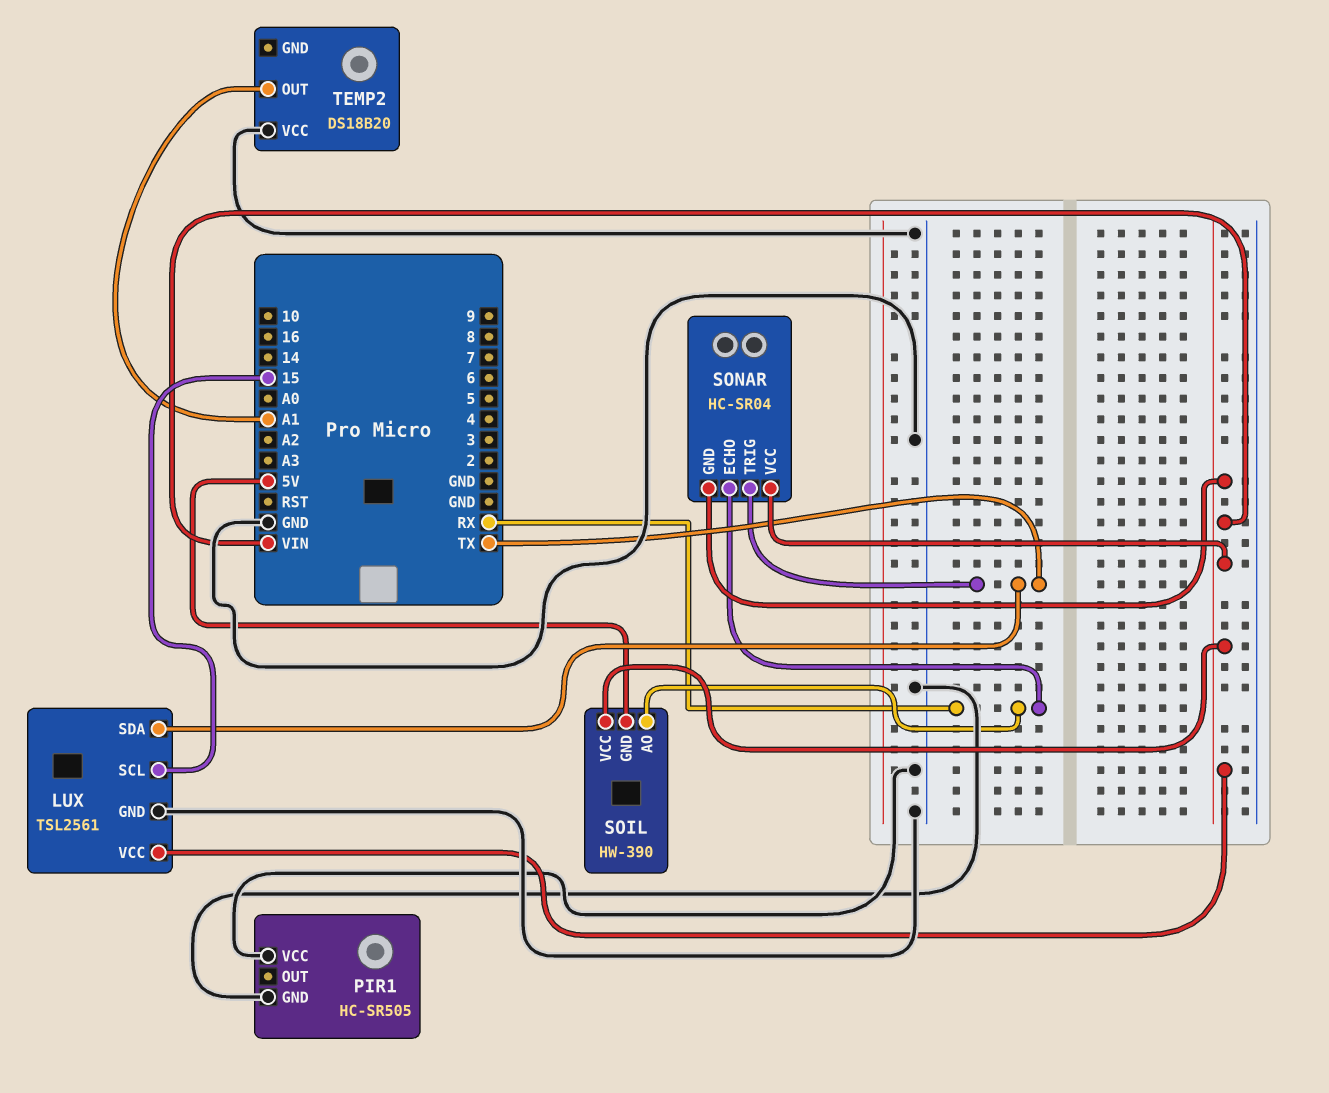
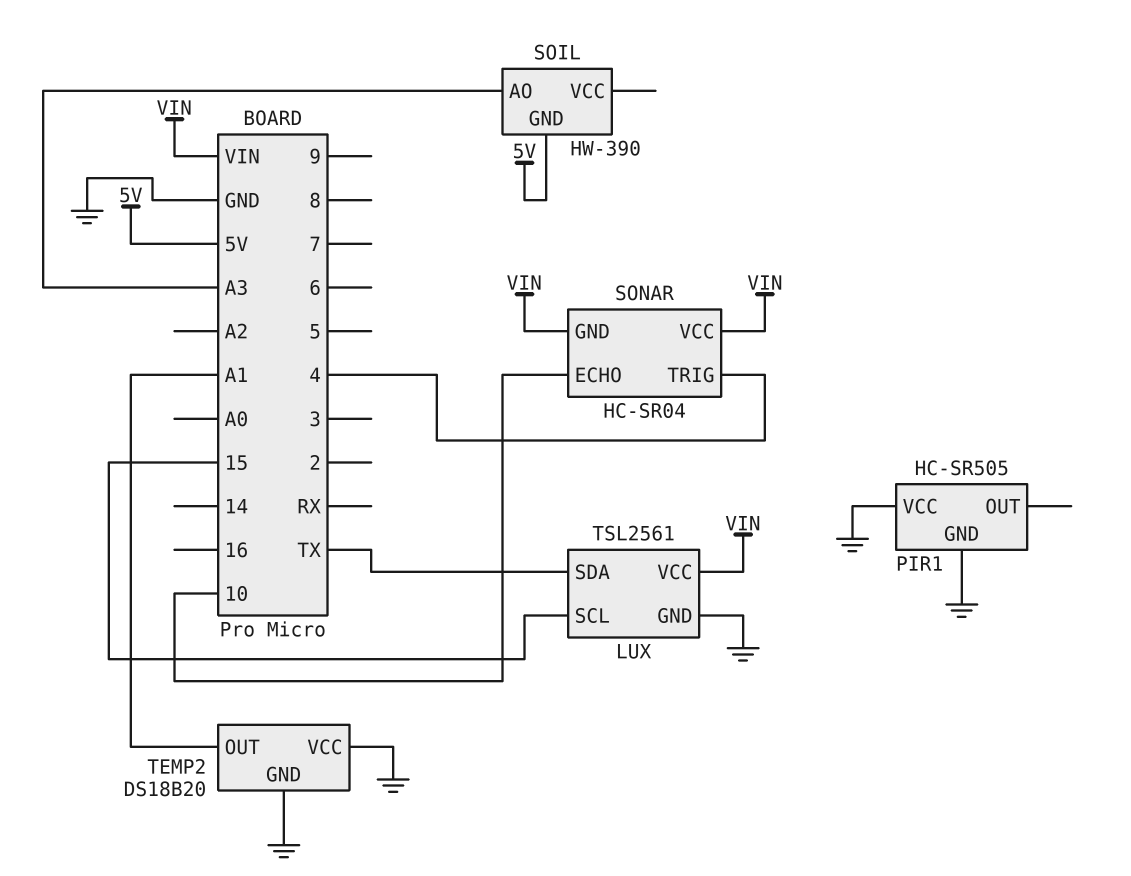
SOIL pin AO: RX -> A3
SOIL pin VCC: VIN -> none
SONAR pin ECHO: RX -> 10
SONAR pin TRIG: TX -> 4
TEMP2 pin GND: none -> GND

